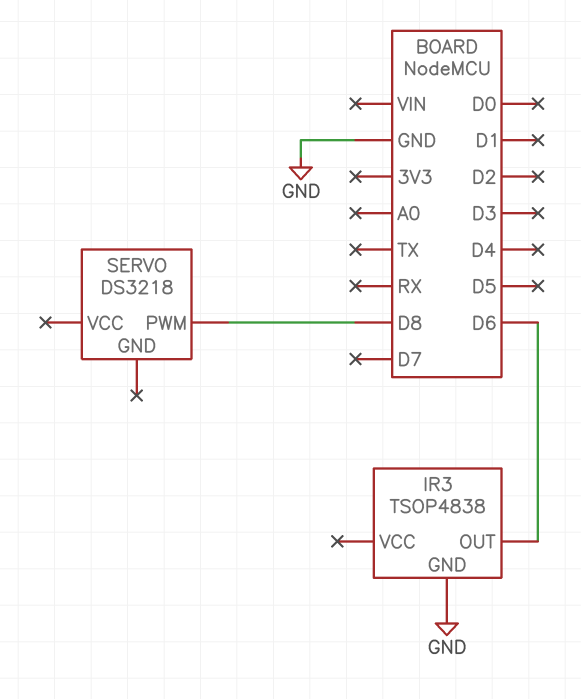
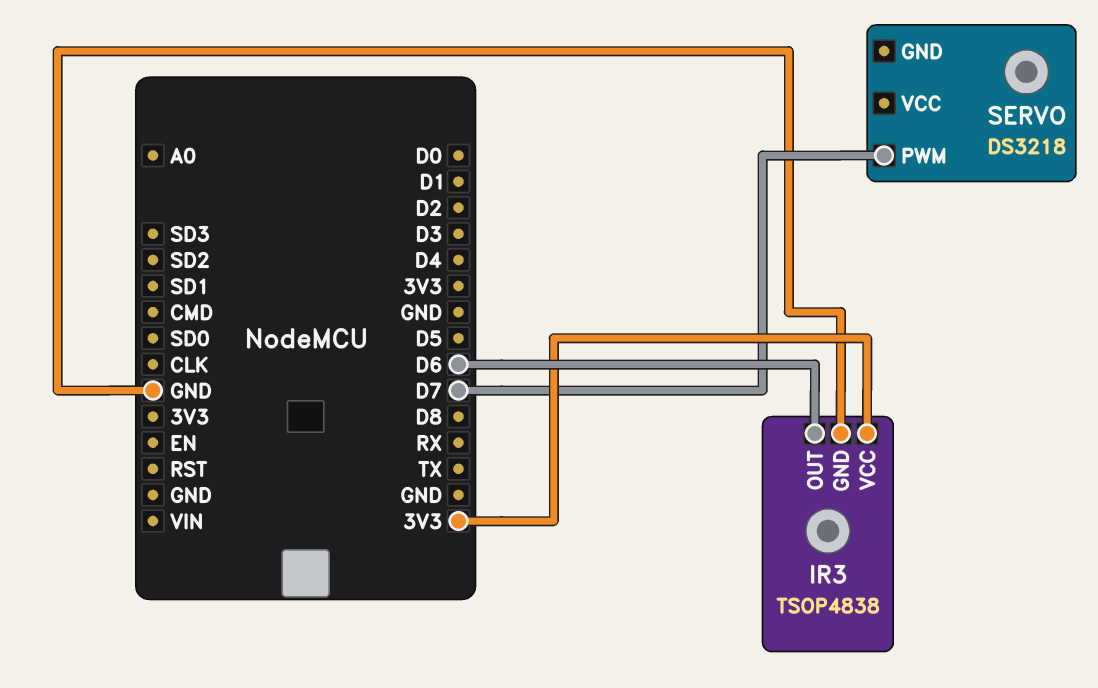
IR3 pin VCC: none -> 3V3
SERVO pin PWM: D8 -> D7

